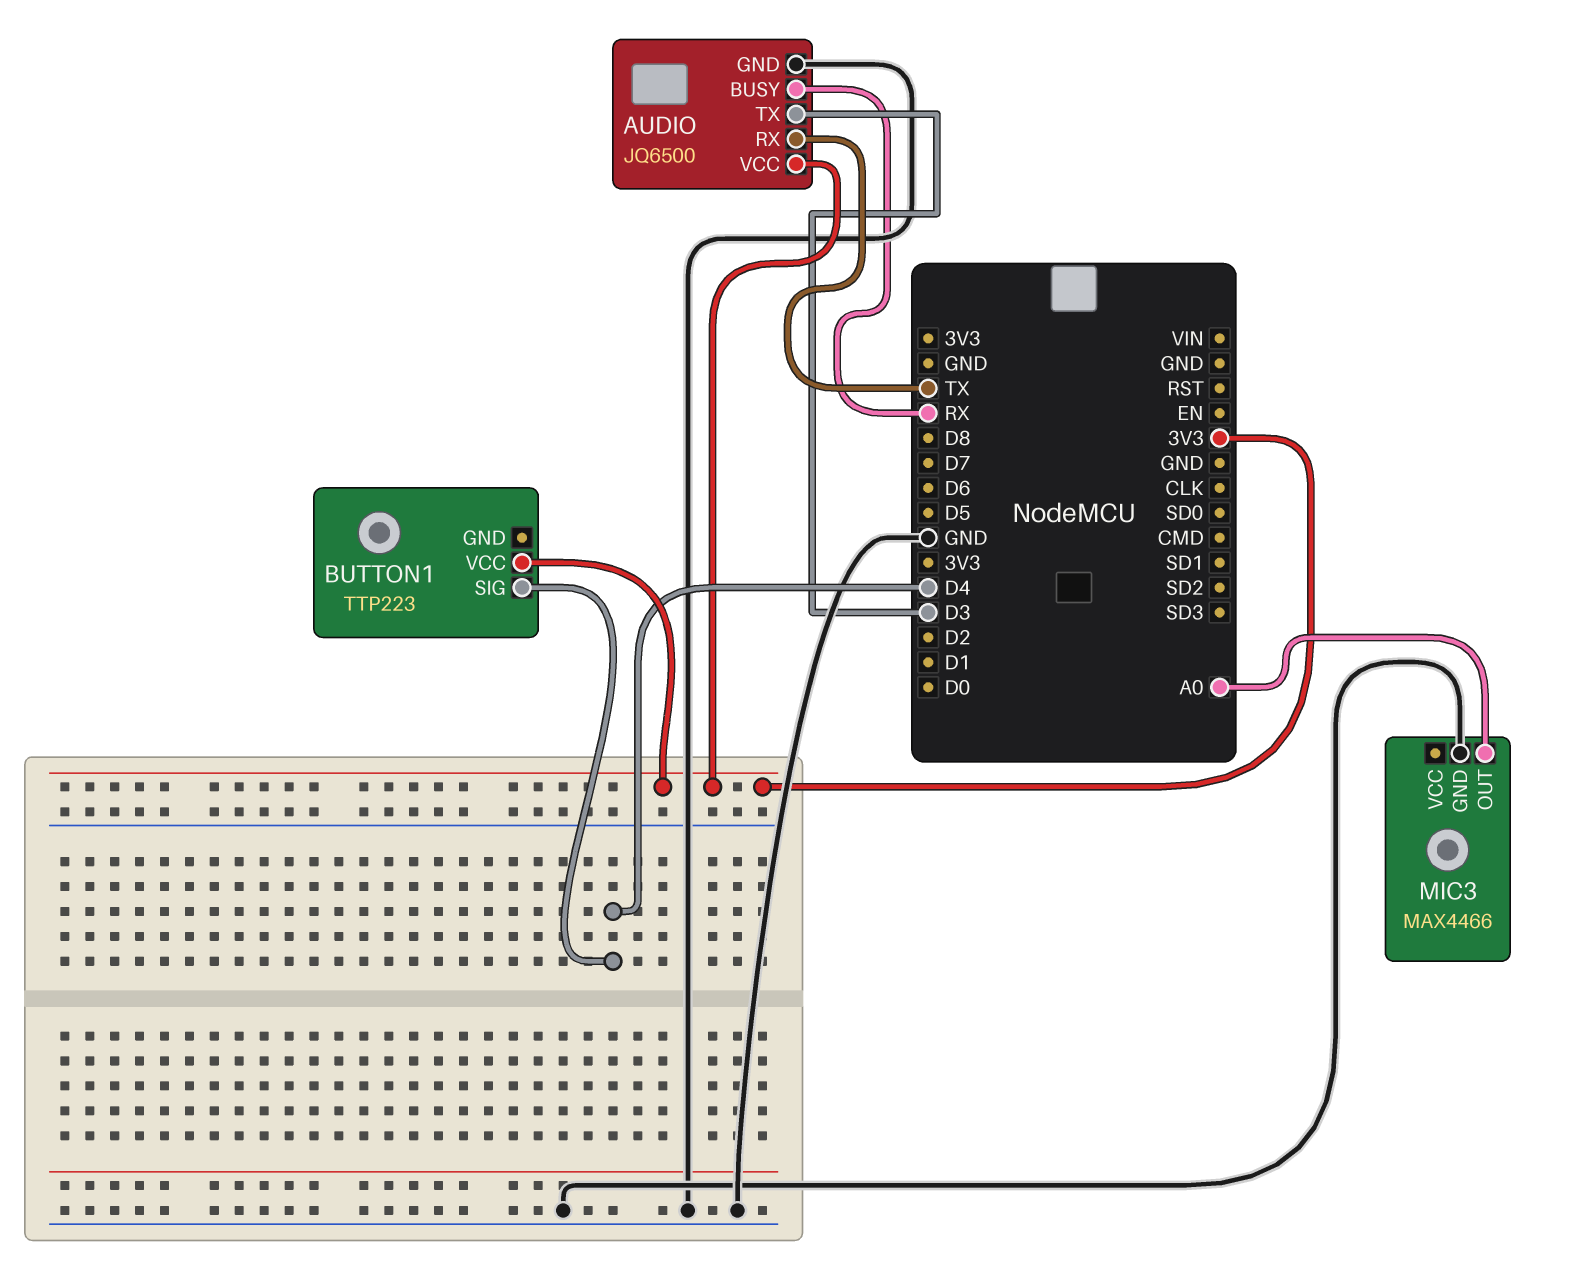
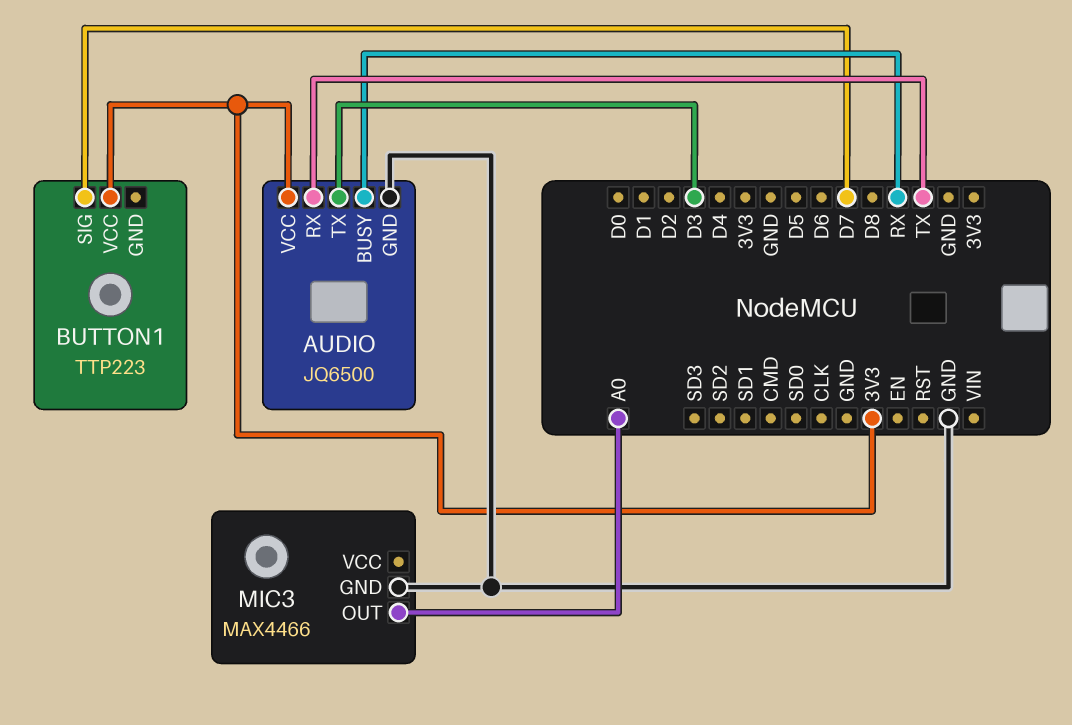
BUTTON1 pin SIG: D4 -> D7

